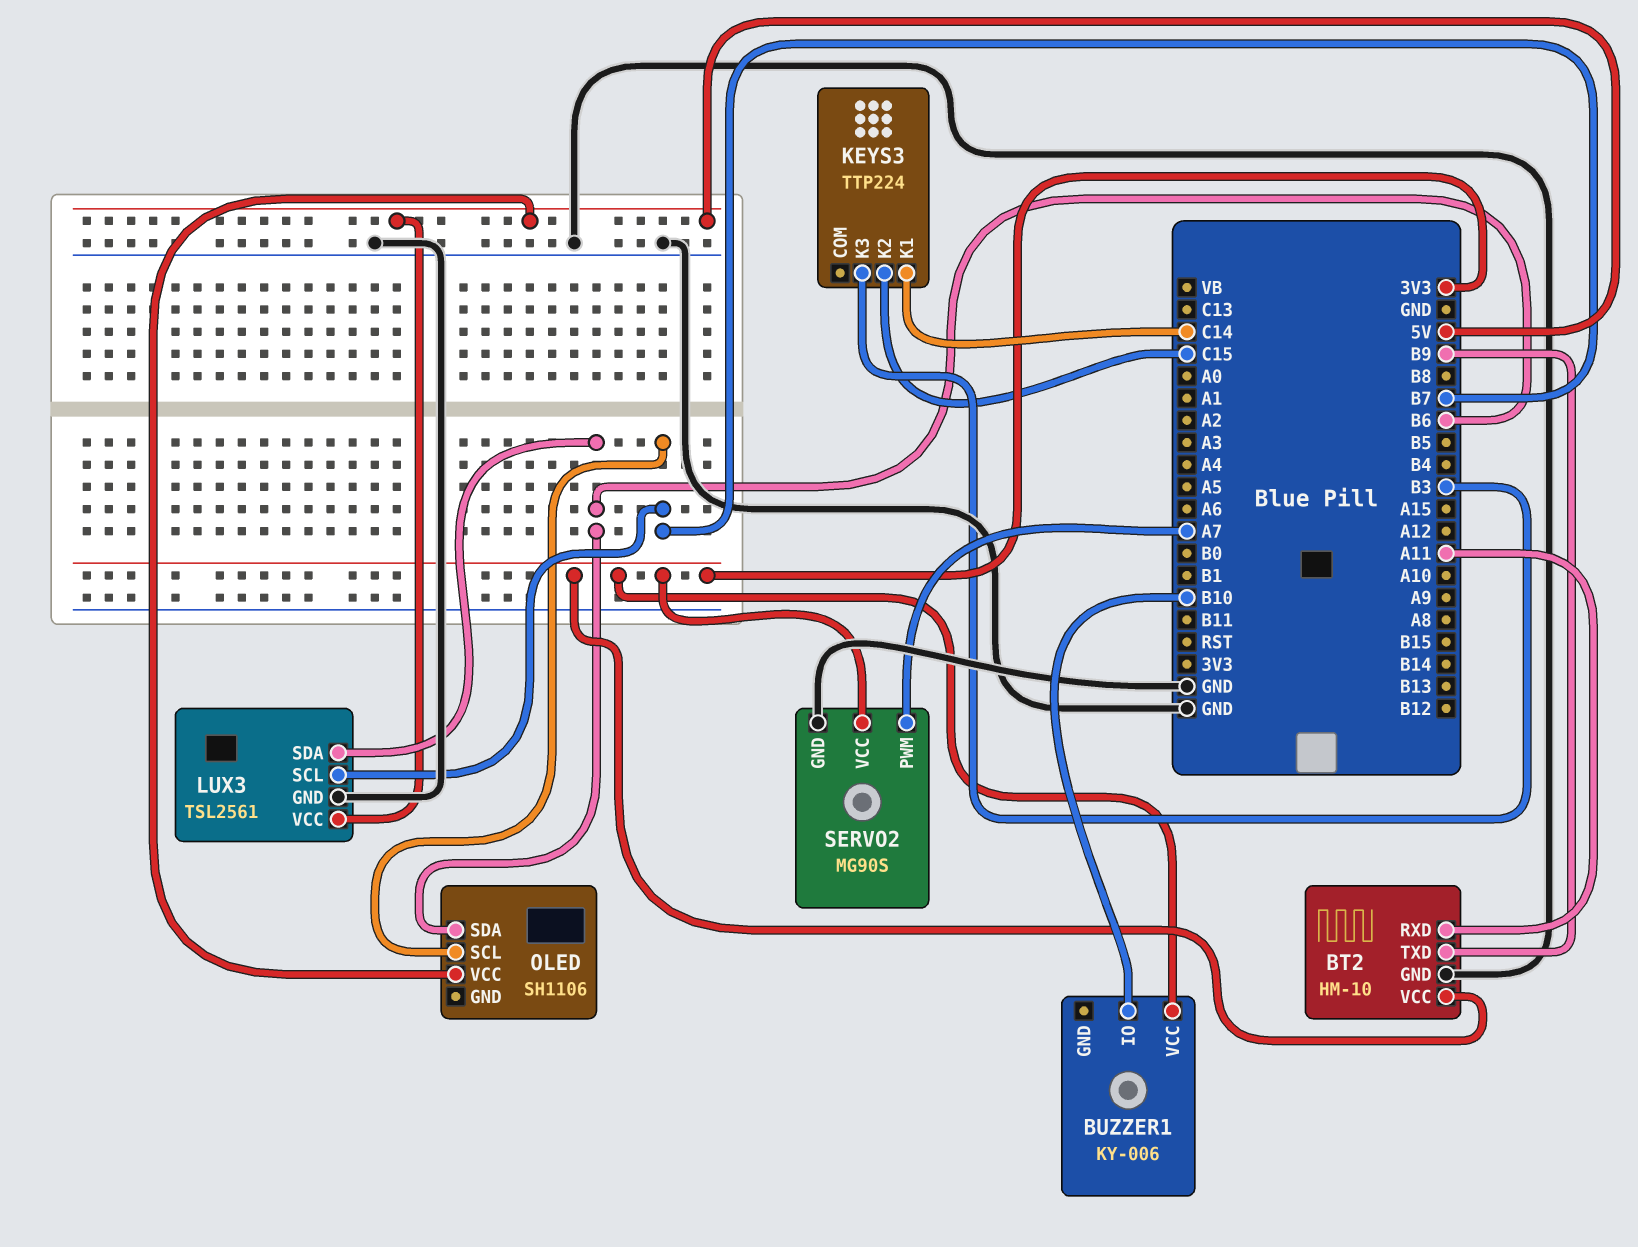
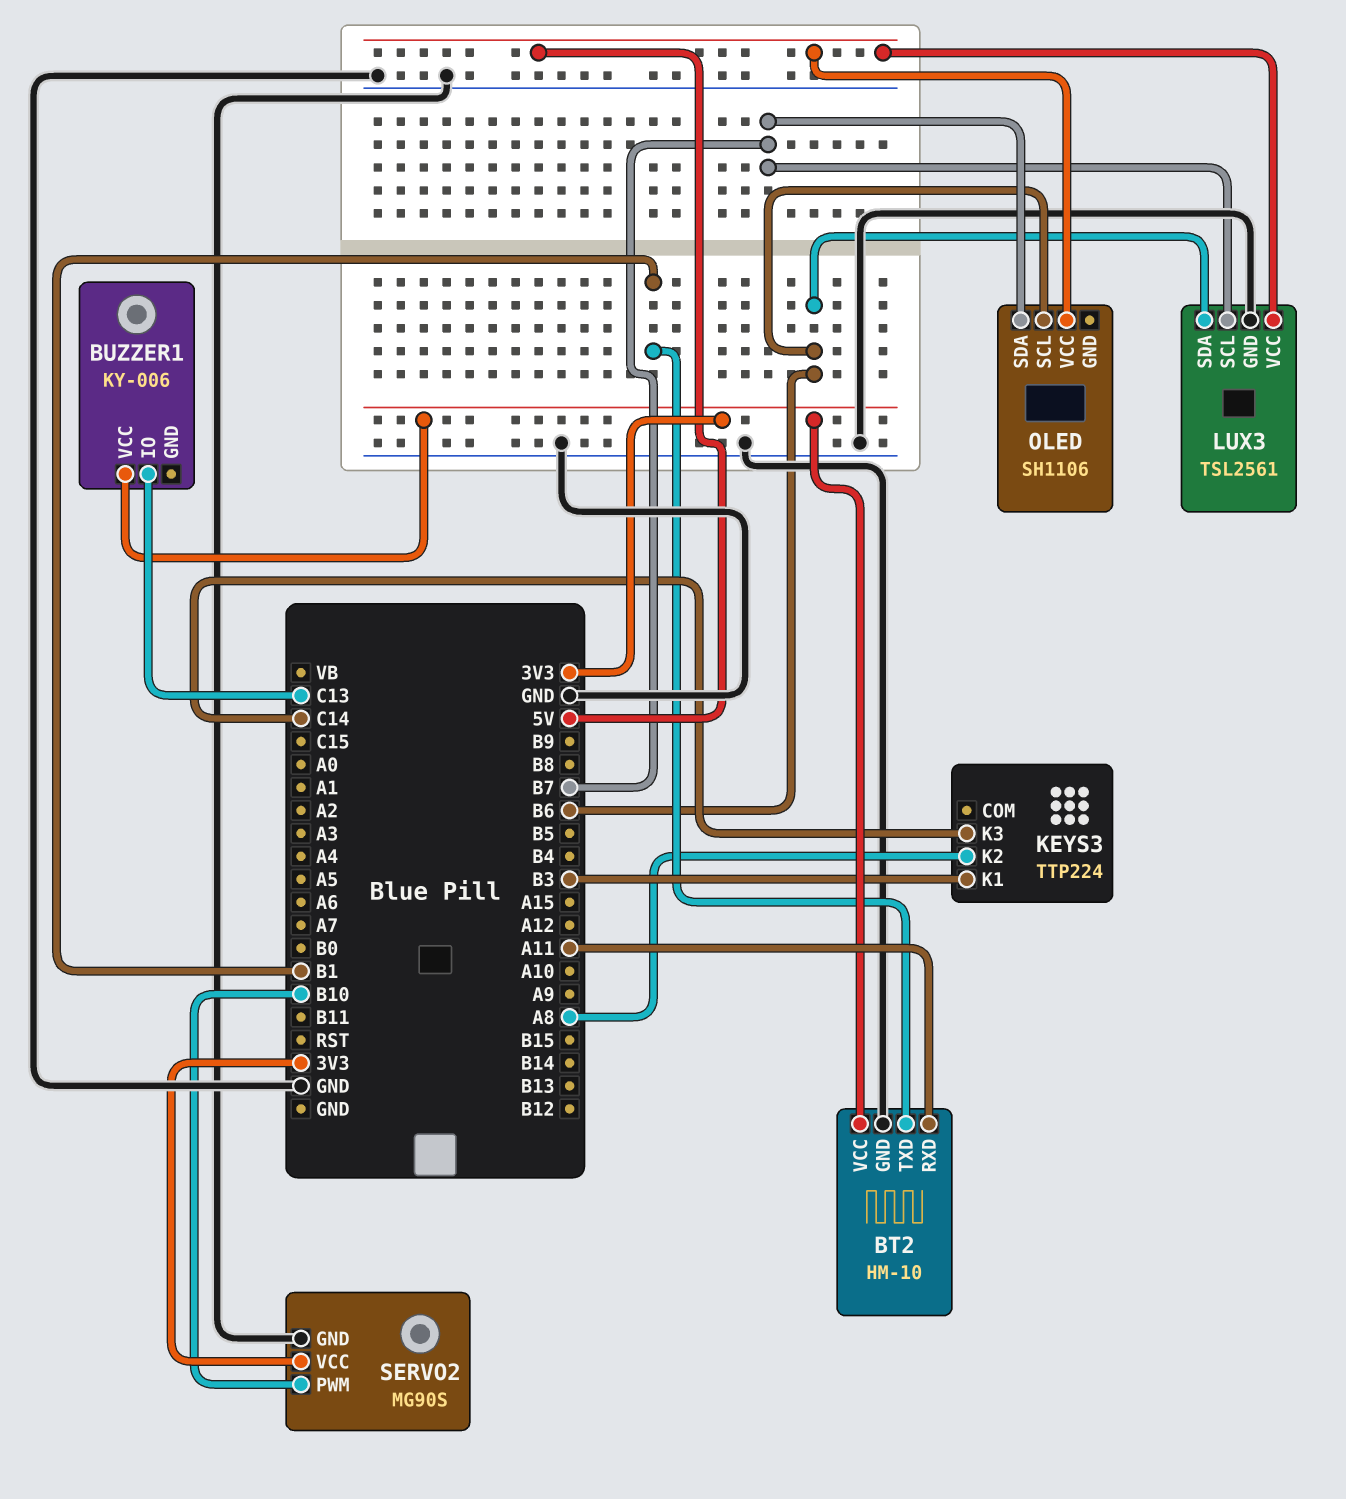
BT2 pin TXD: B9 -> B1
BUZZER1 pin IO: B10 -> C13
KEYS3 pin K1: C14 -> B3
KEYS3 pin K2: C15 -> A8
KEYS3 pin K3: B3 -> C14
OLED pin SCL: B7 -> B6
OLED pin SDA: B6 -> B7
SERVO2 pin PWM: A7 -> B10

